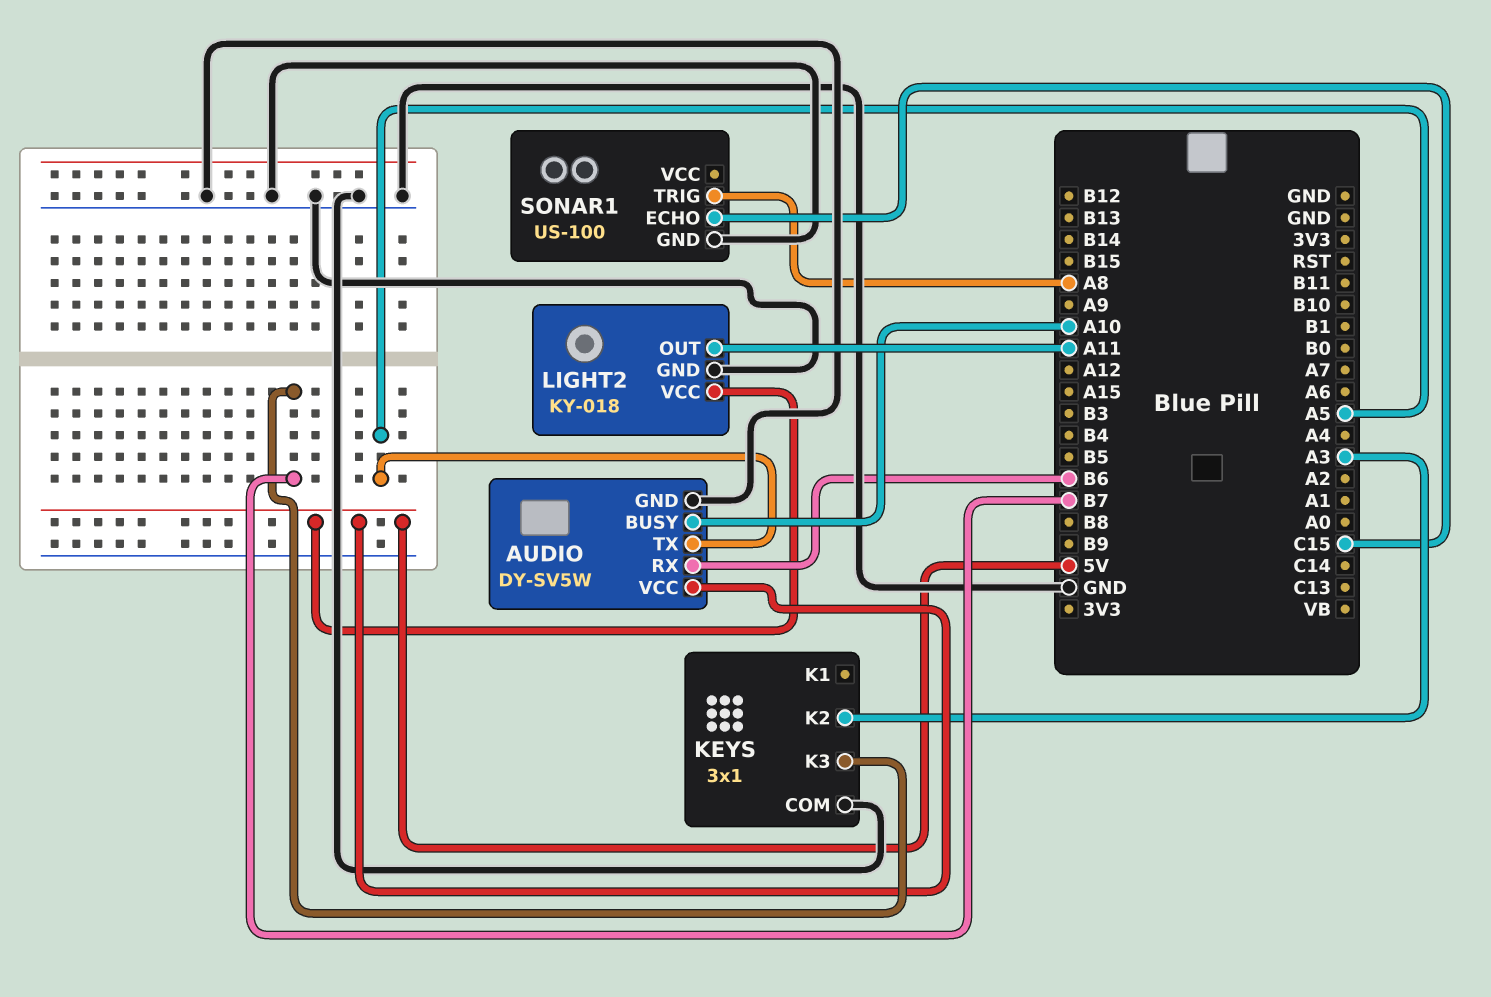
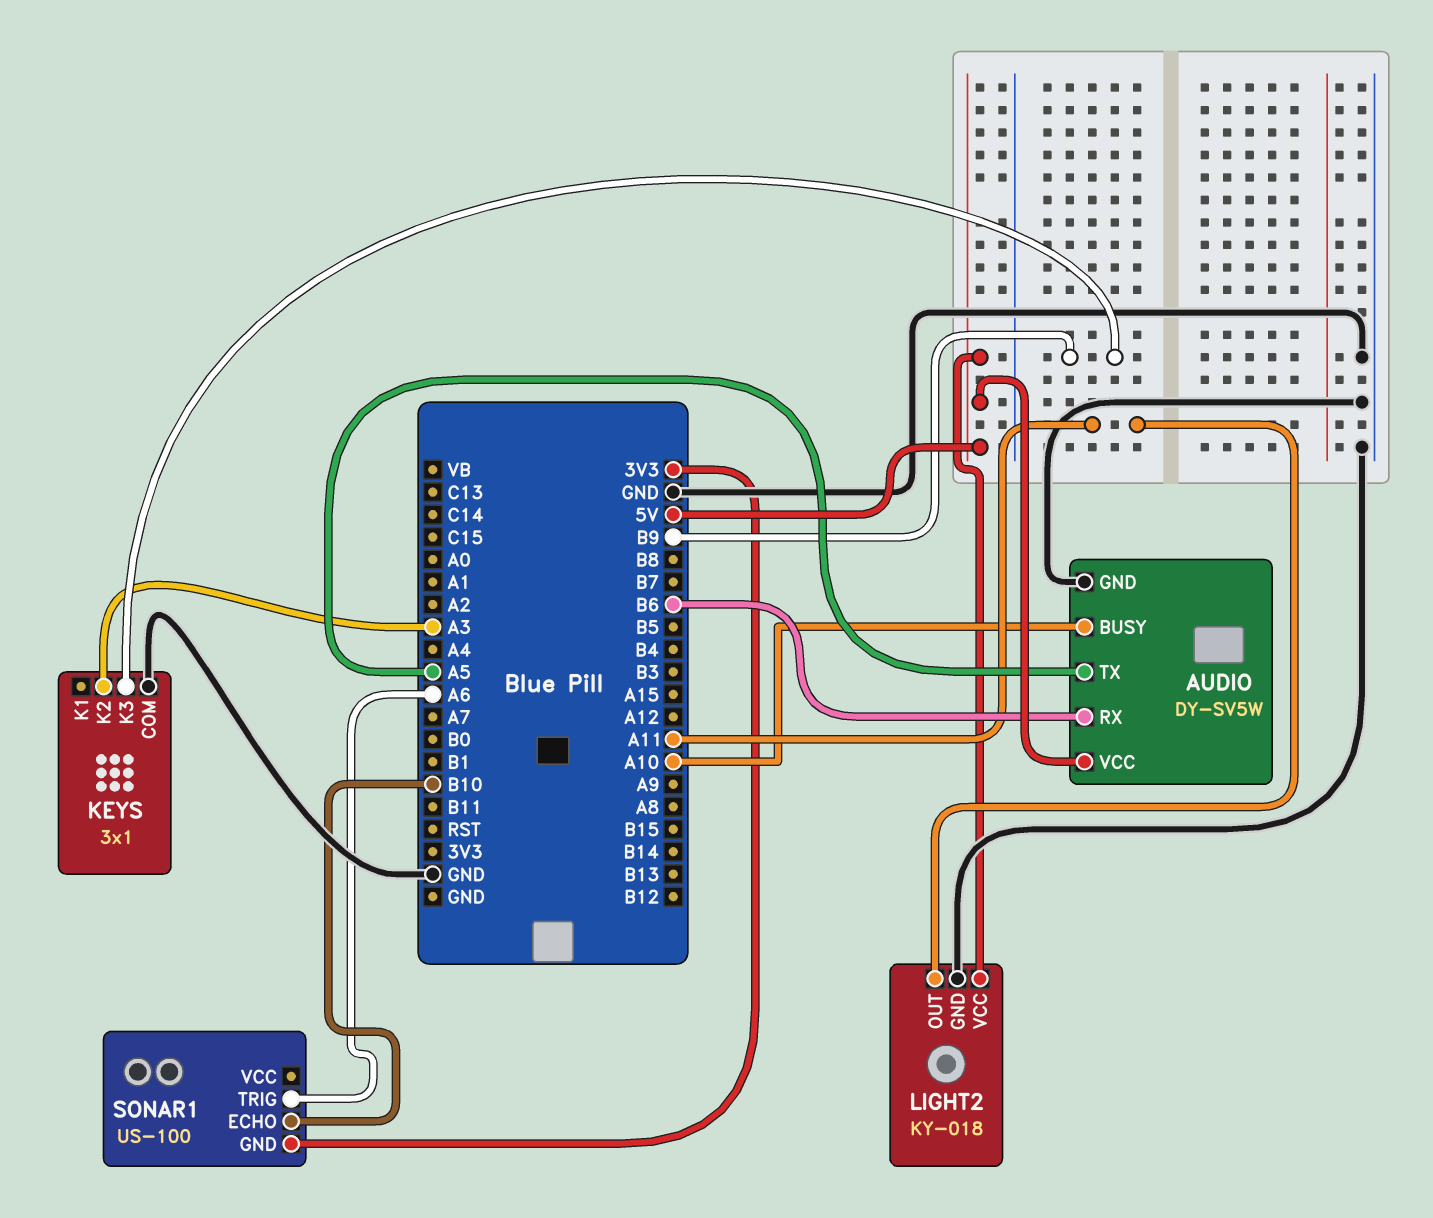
KEYS pin K3: B7 -> B9
SONAR1 pin ECHO: C15 -> B10
SONAR1 pin GND: GND -> 3V3
SONAR1 pin TRIG: A8 -> A6

